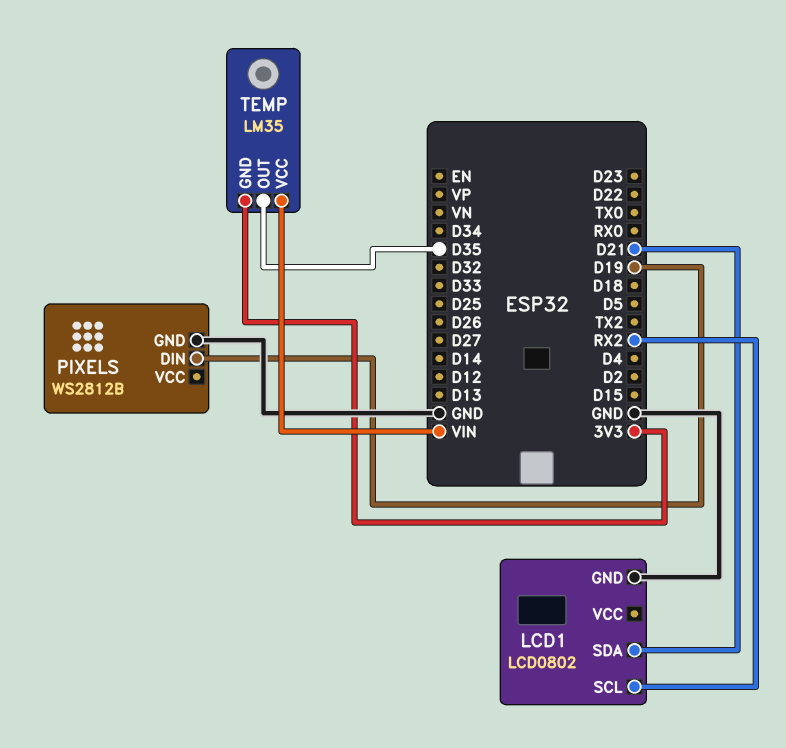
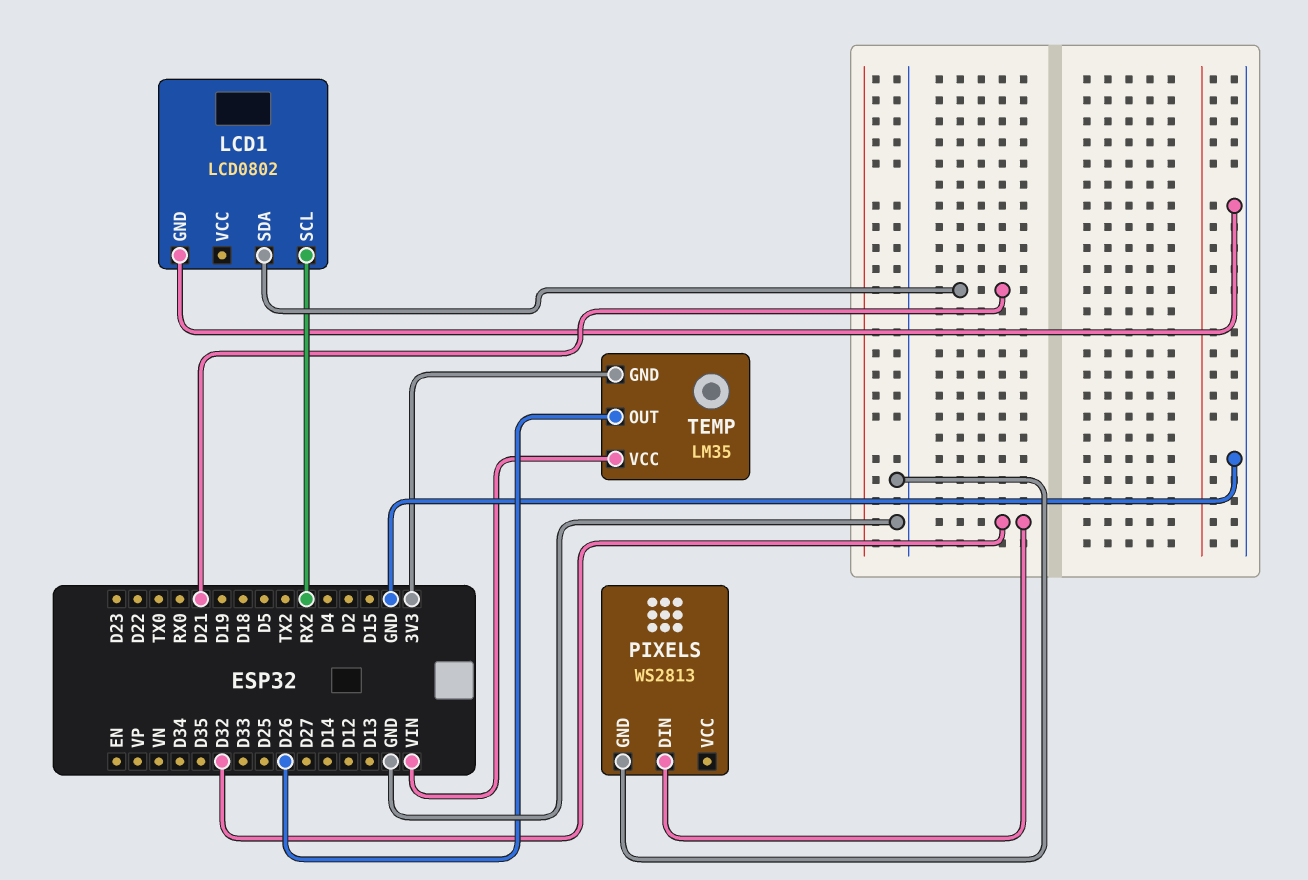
PIXELS: WS2812B -> WS2813
PIXELS pin DIN: D19 -> D32
TEMP pin OUT: D35 -> D26

